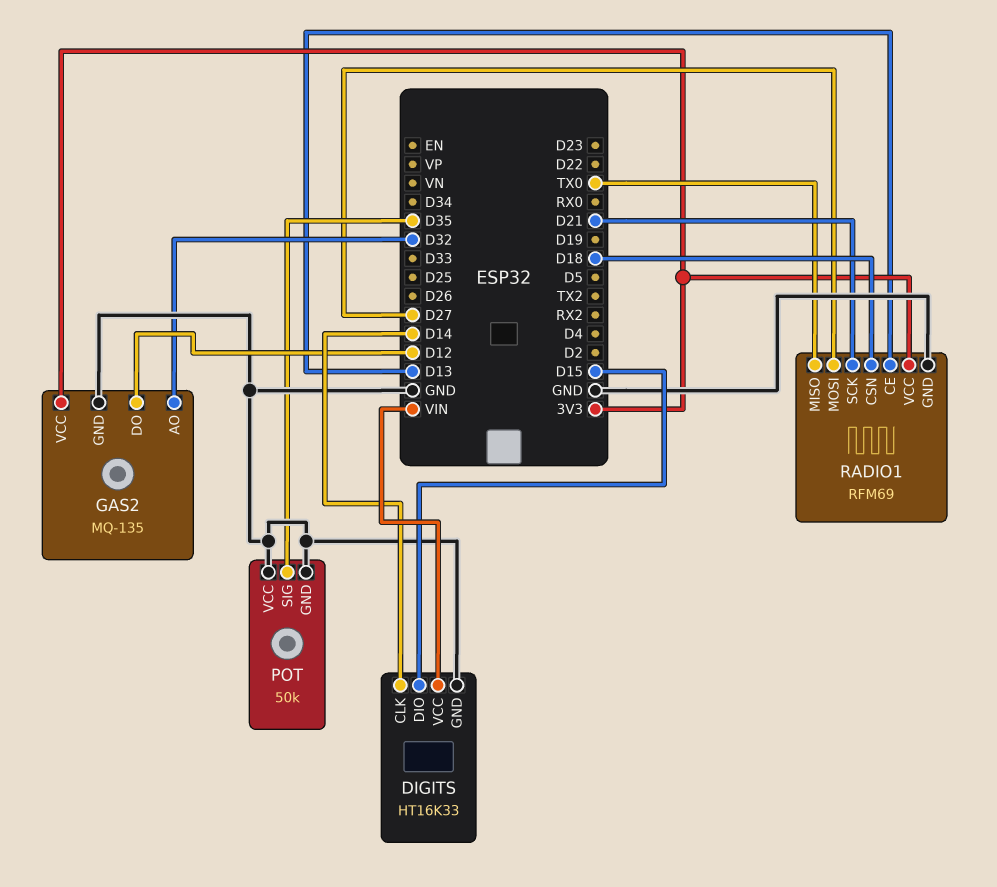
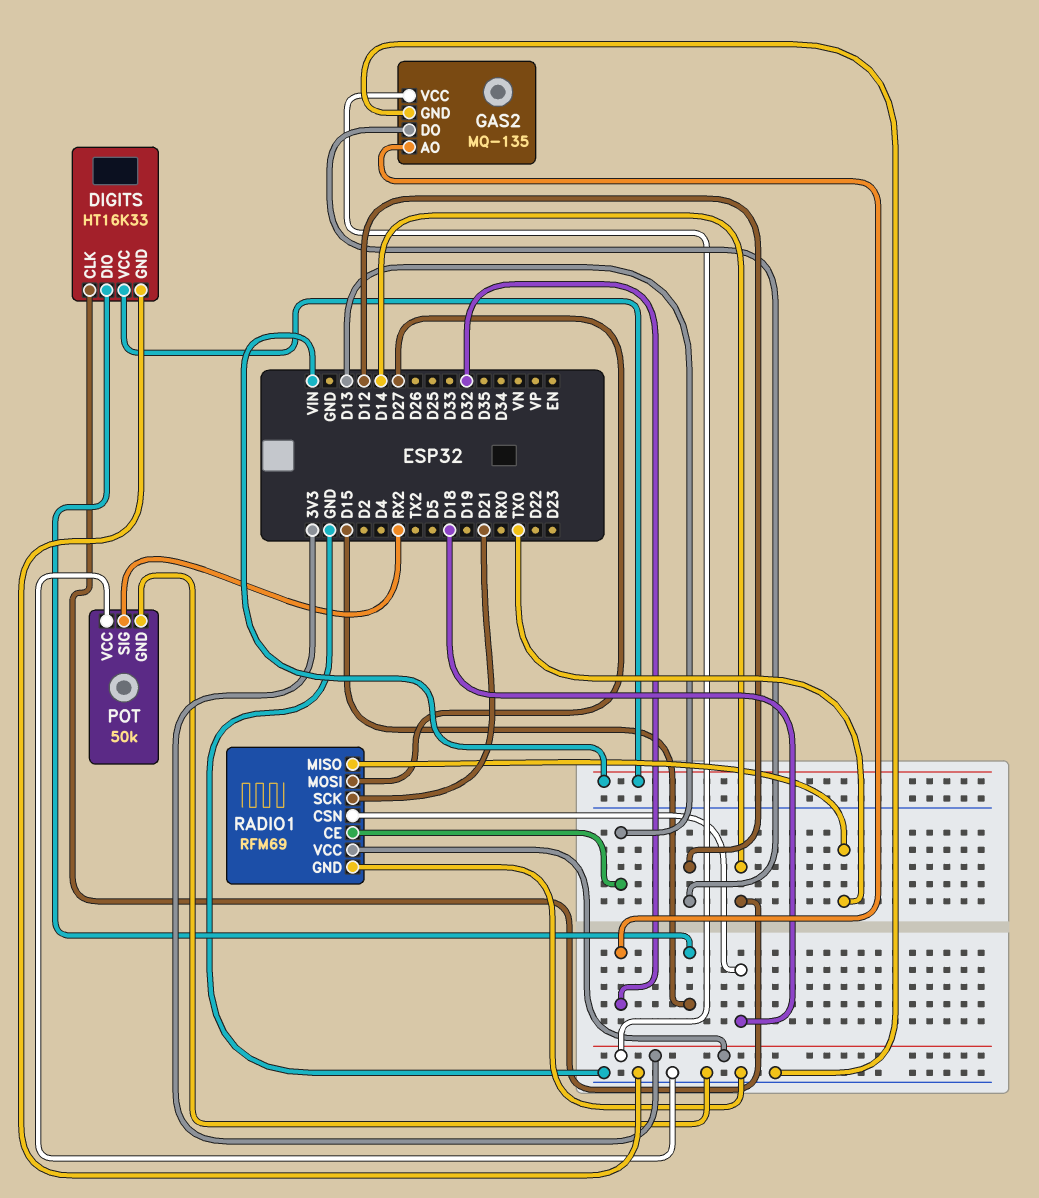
POT pin SIG: D35 -> RX2

